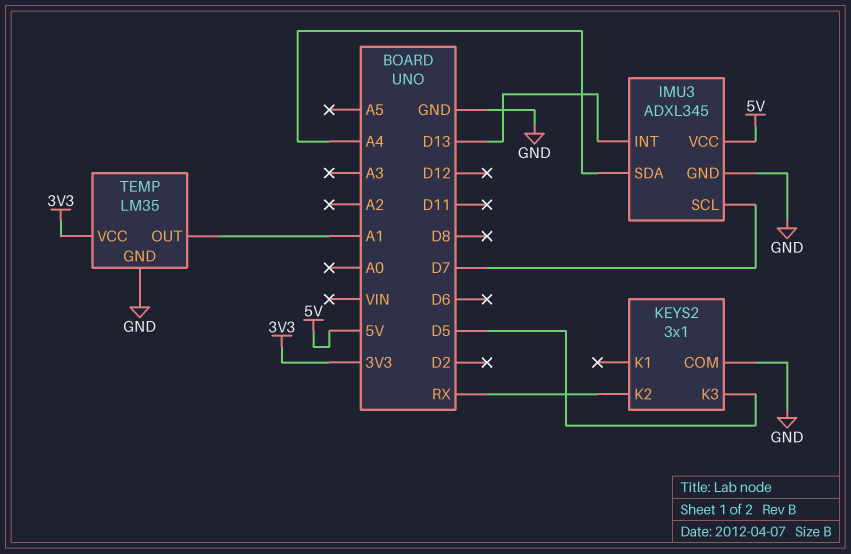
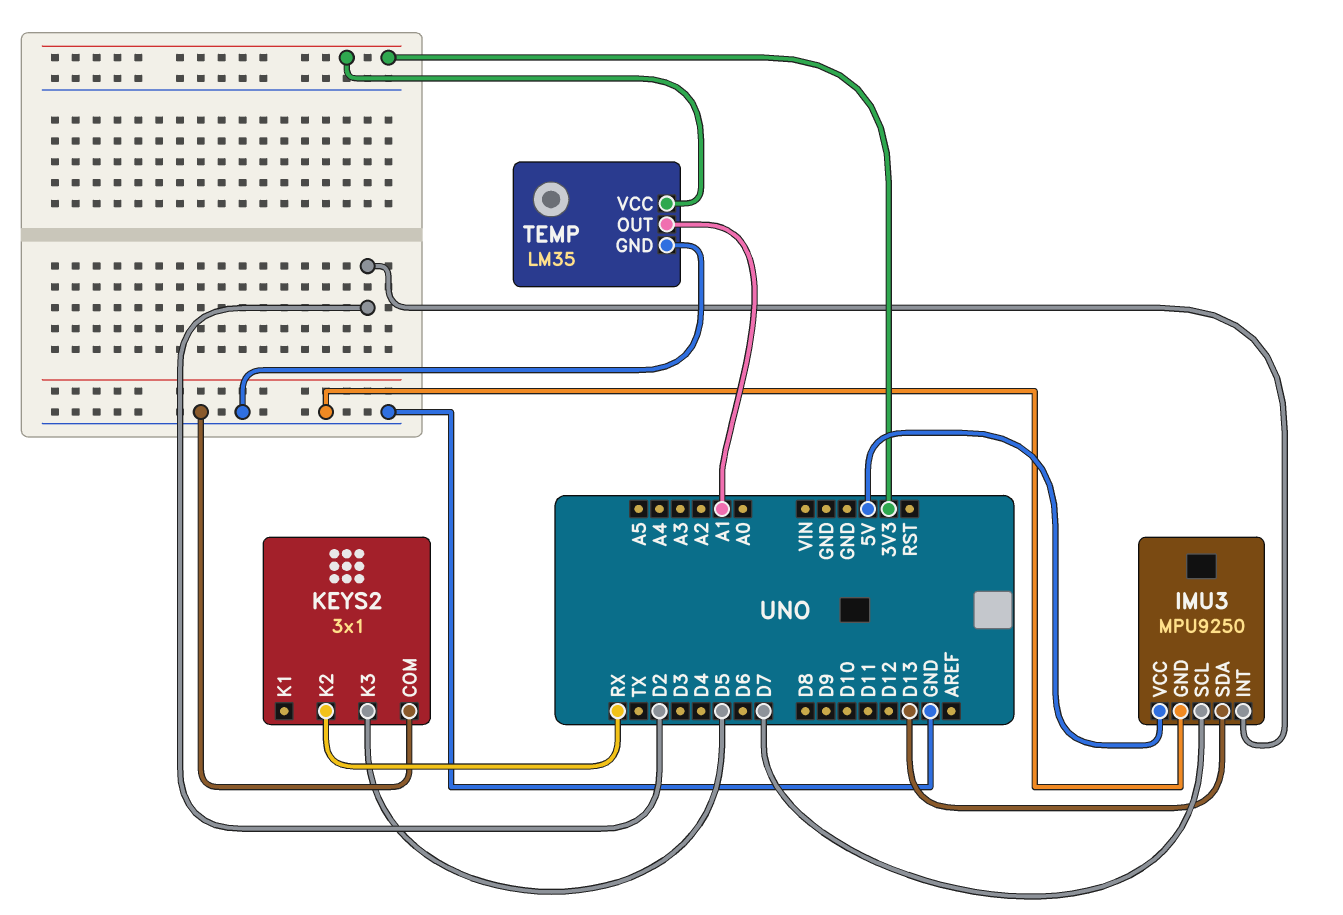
IMU3: ADXL345 -> MPU9250
IMU3 pin INT: D13 -> D2
IMU3 pin SDA: A4 -> D13

